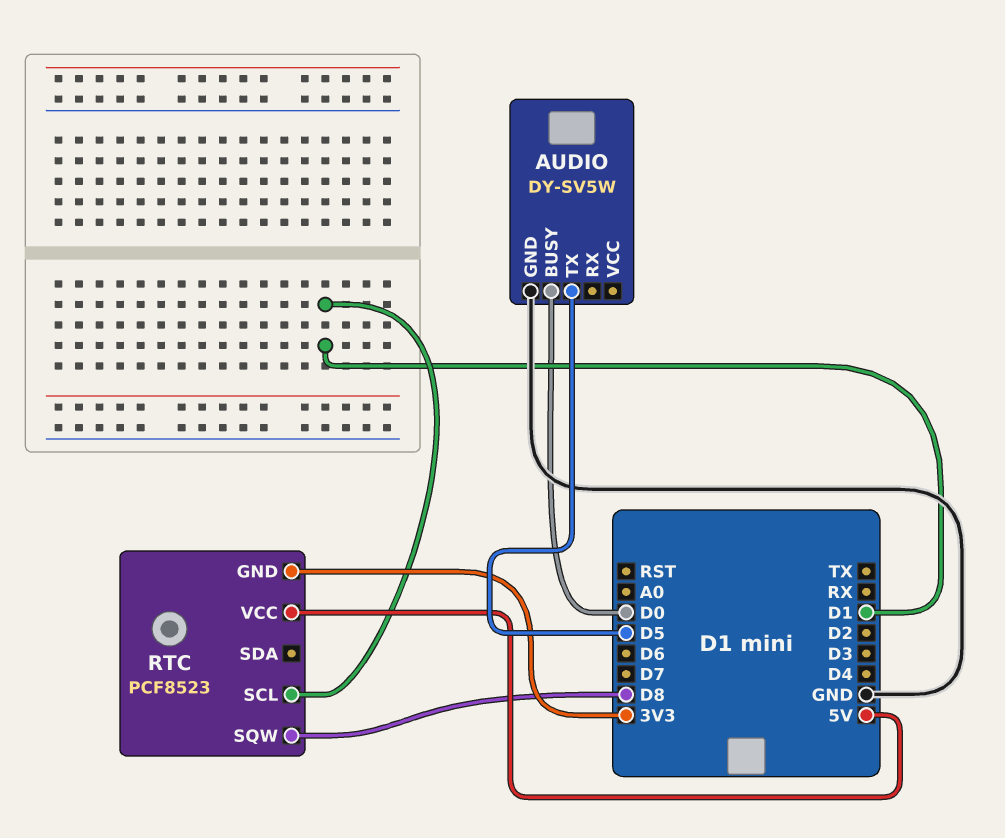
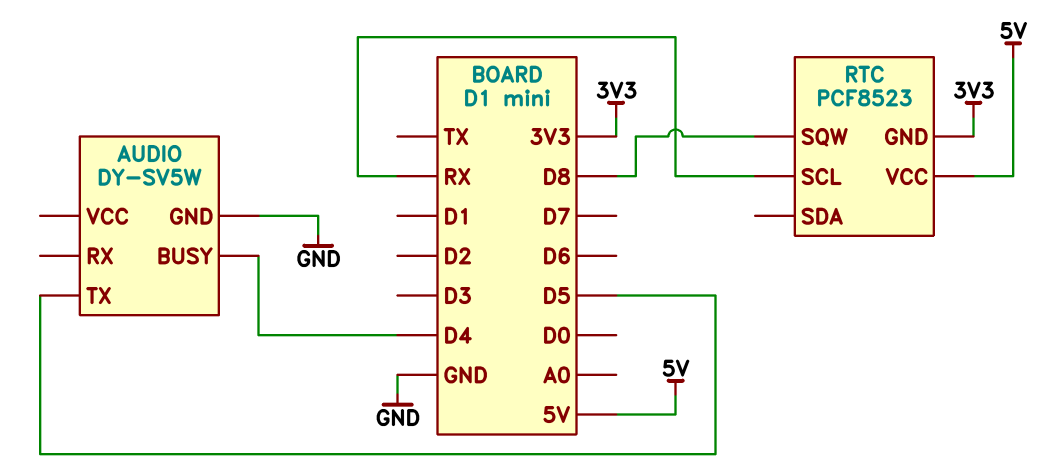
AUDIO pin BUSY: D0 -> D4
RTC pin SCL: D1 -> RX

